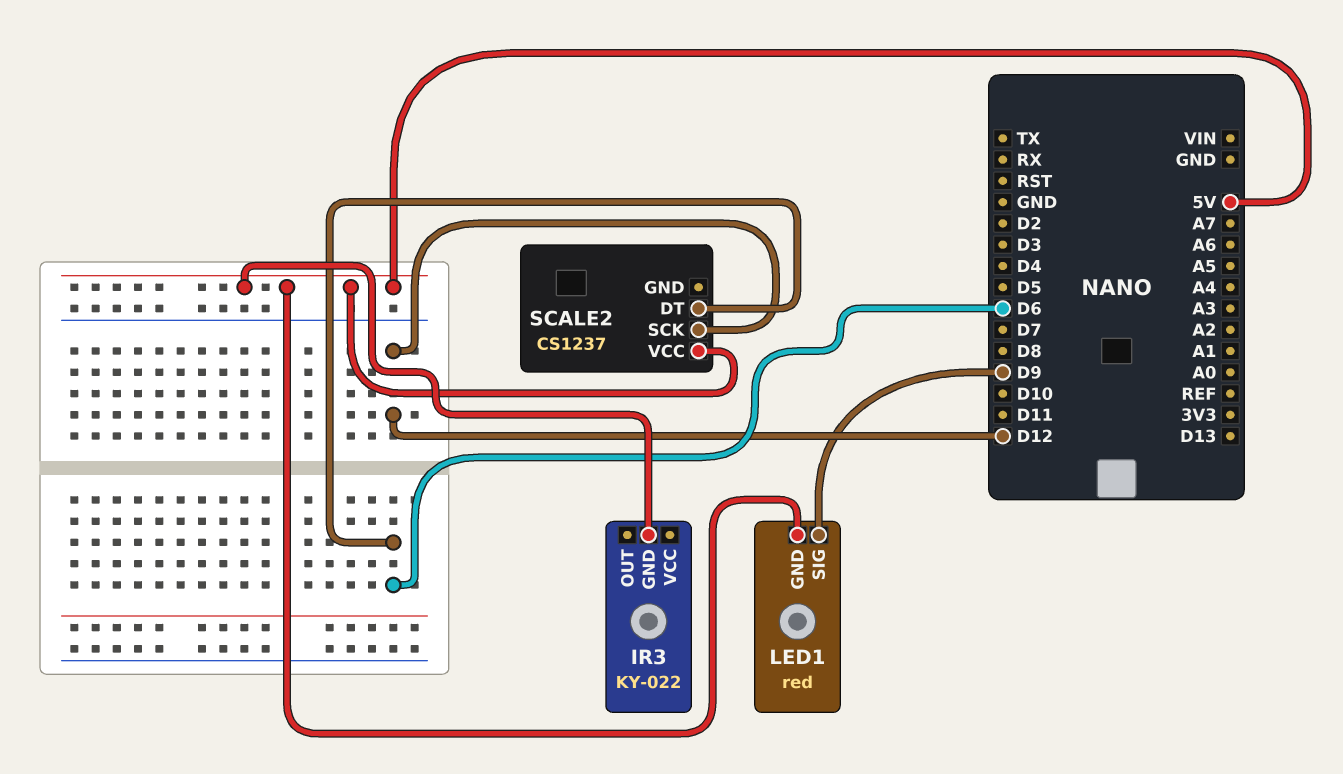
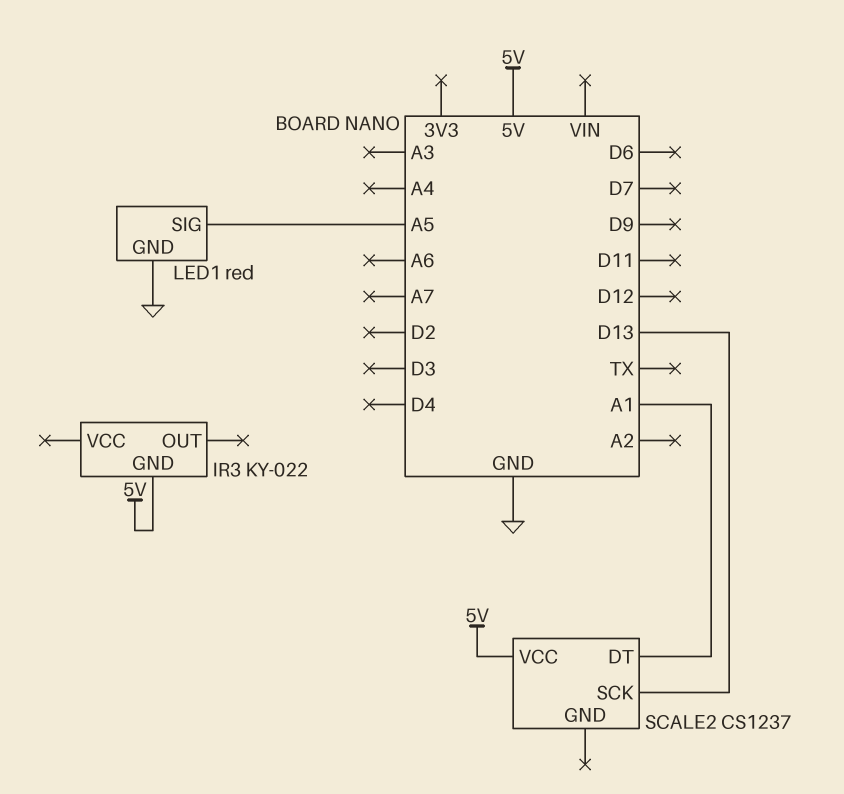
LED1 pin GND: 5V -> GND
LED1 pin SIG: D9 -> A5
SCALE2 pin DT: D6 -> A1
SCALE2 pin SCK: D12 -> D13

